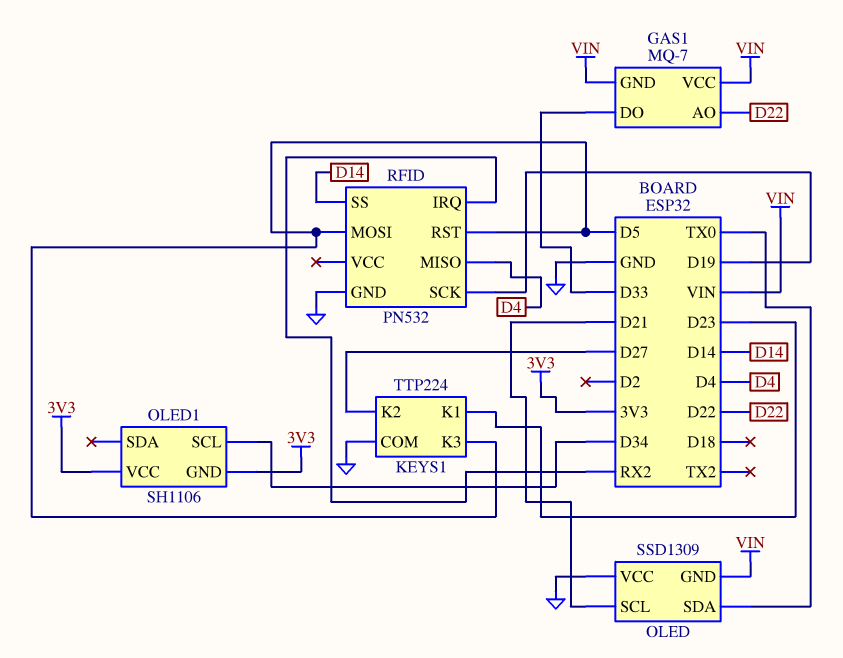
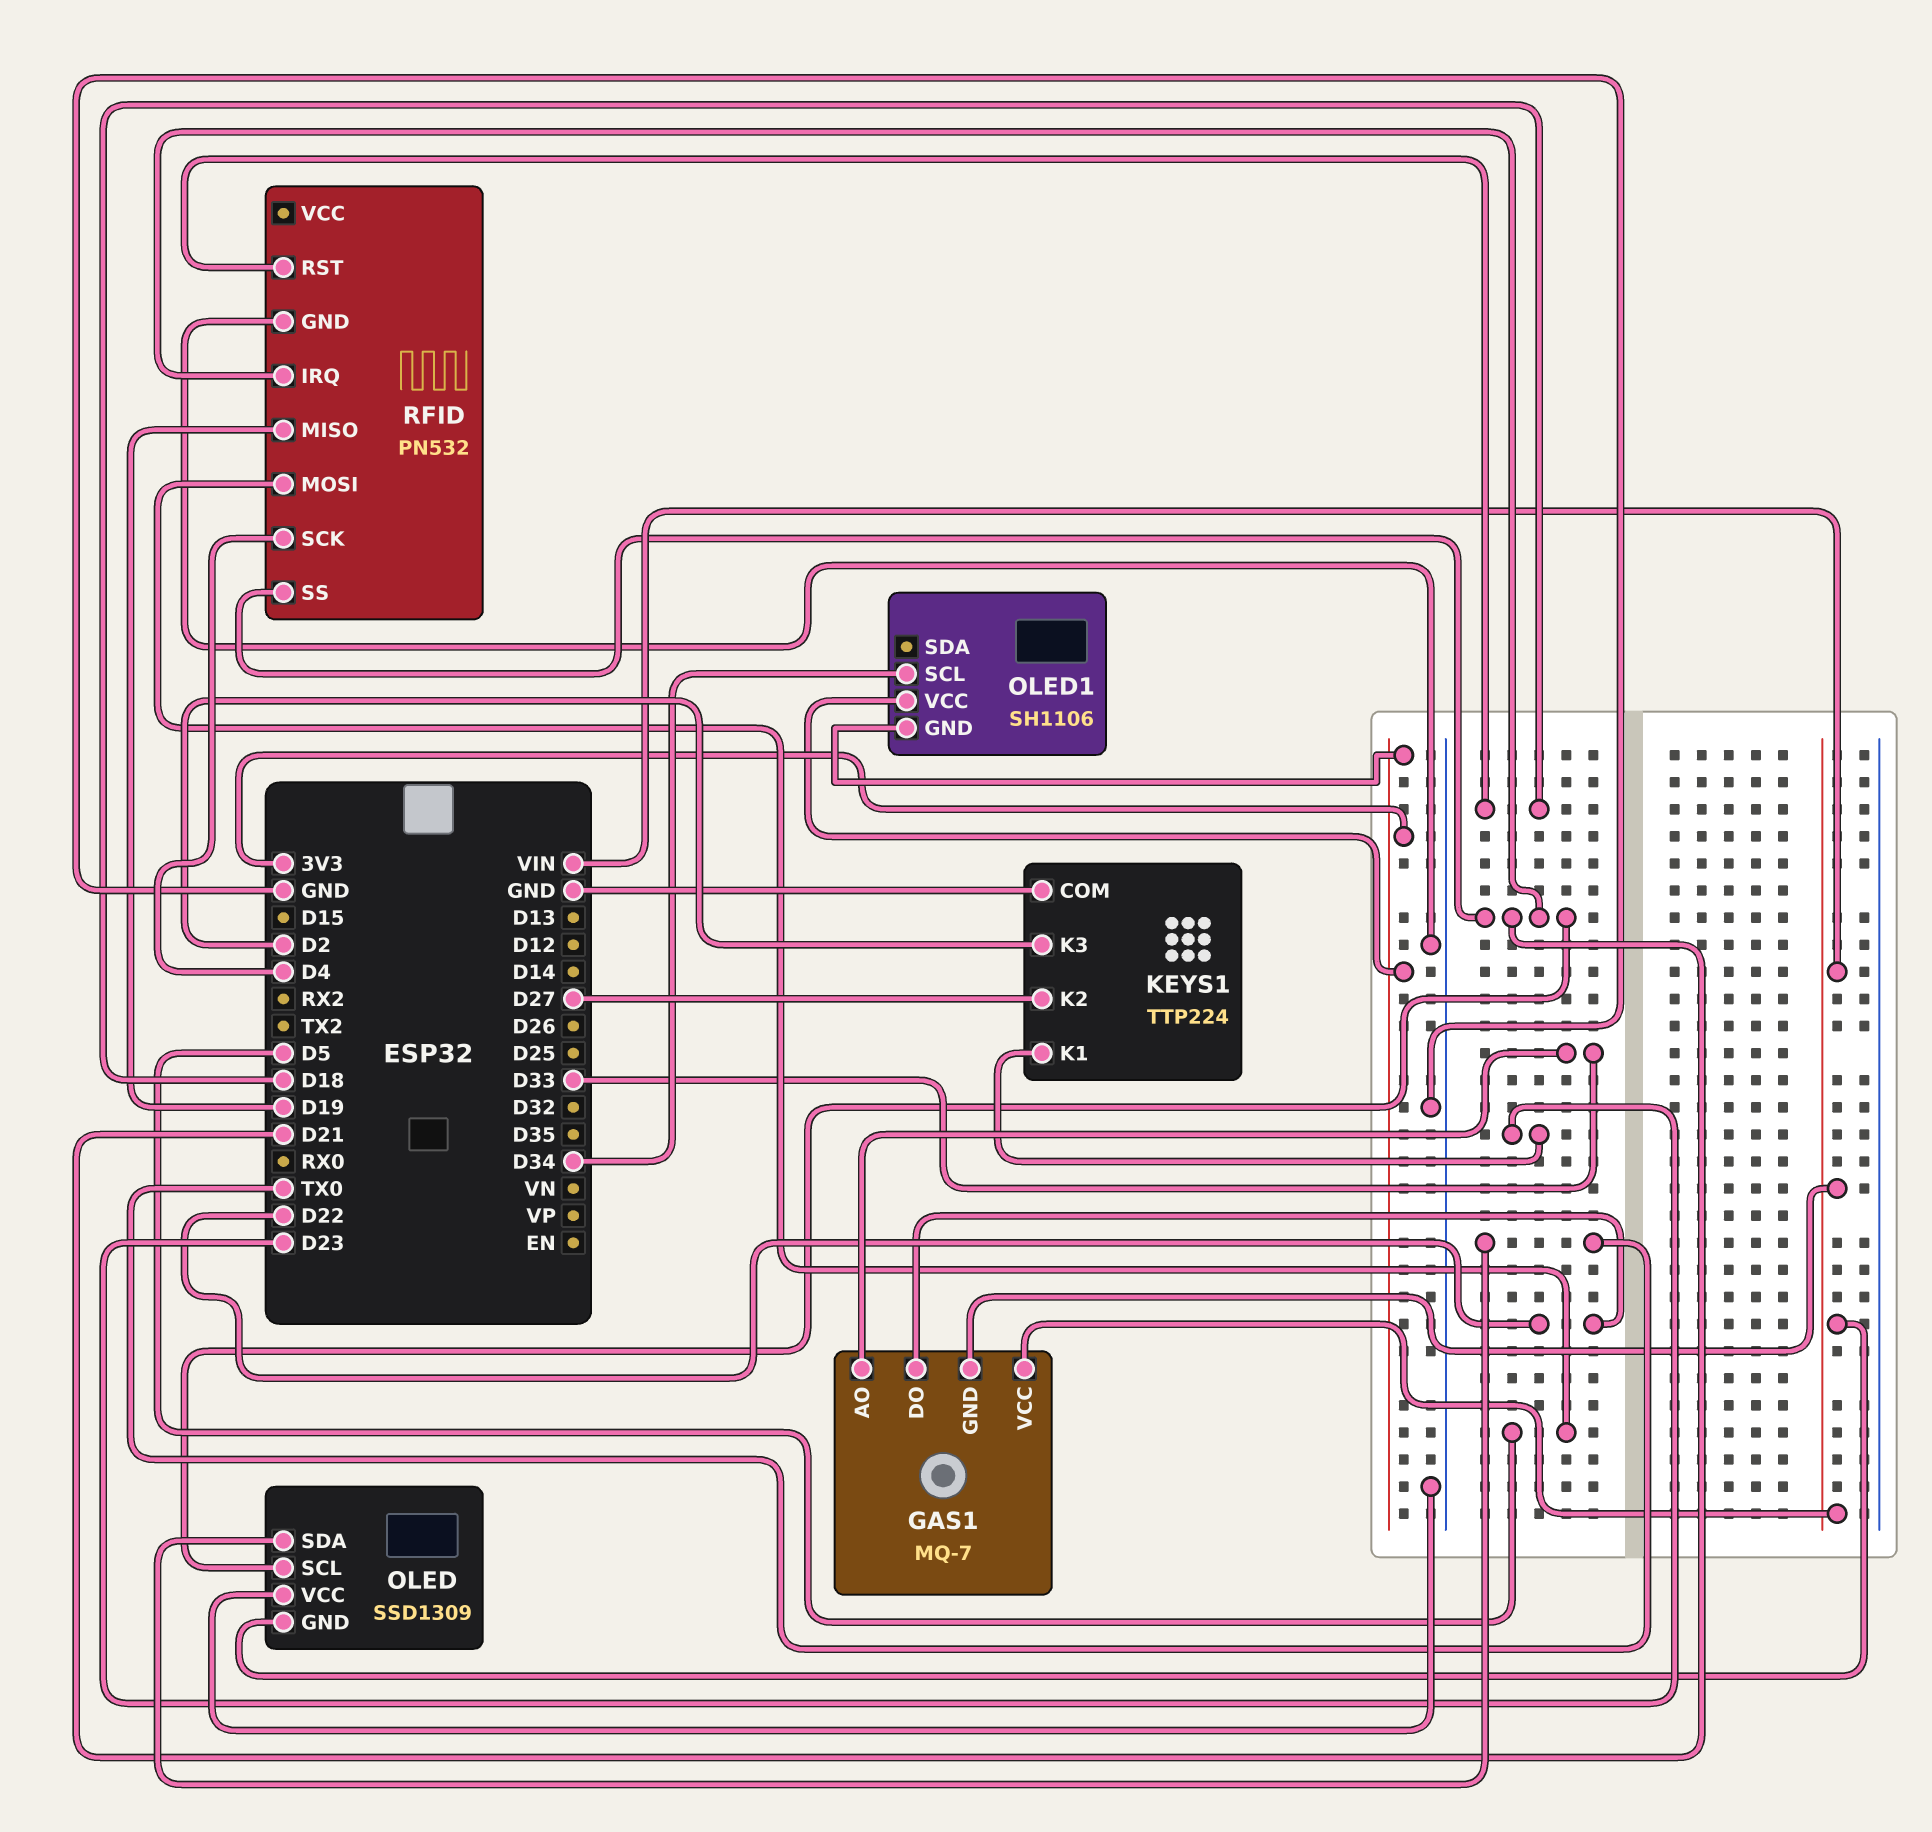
GAS1 pin AO: D22 -> D33
GAS1 pin DO: D33 -> D22
KEYS1 pin K3: D5 -> D2
RFID pin IRQ: RX2 -> D21
RFID pin MISO: D4 -> D19
RFID pin RST: D5 -> D18
RFID pin SCK: D19 -> D4
RFID pin SS: D14 -> D21

